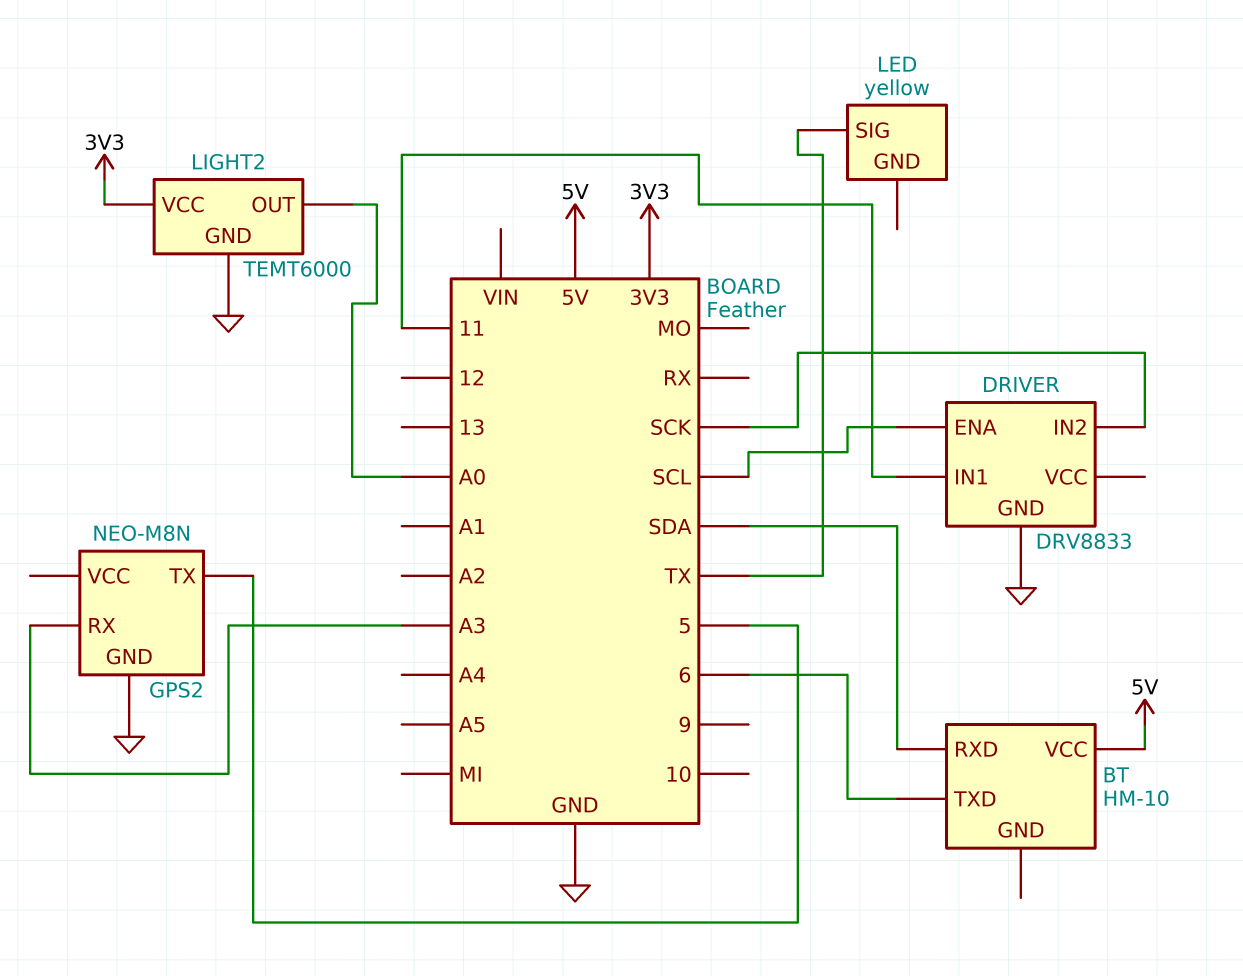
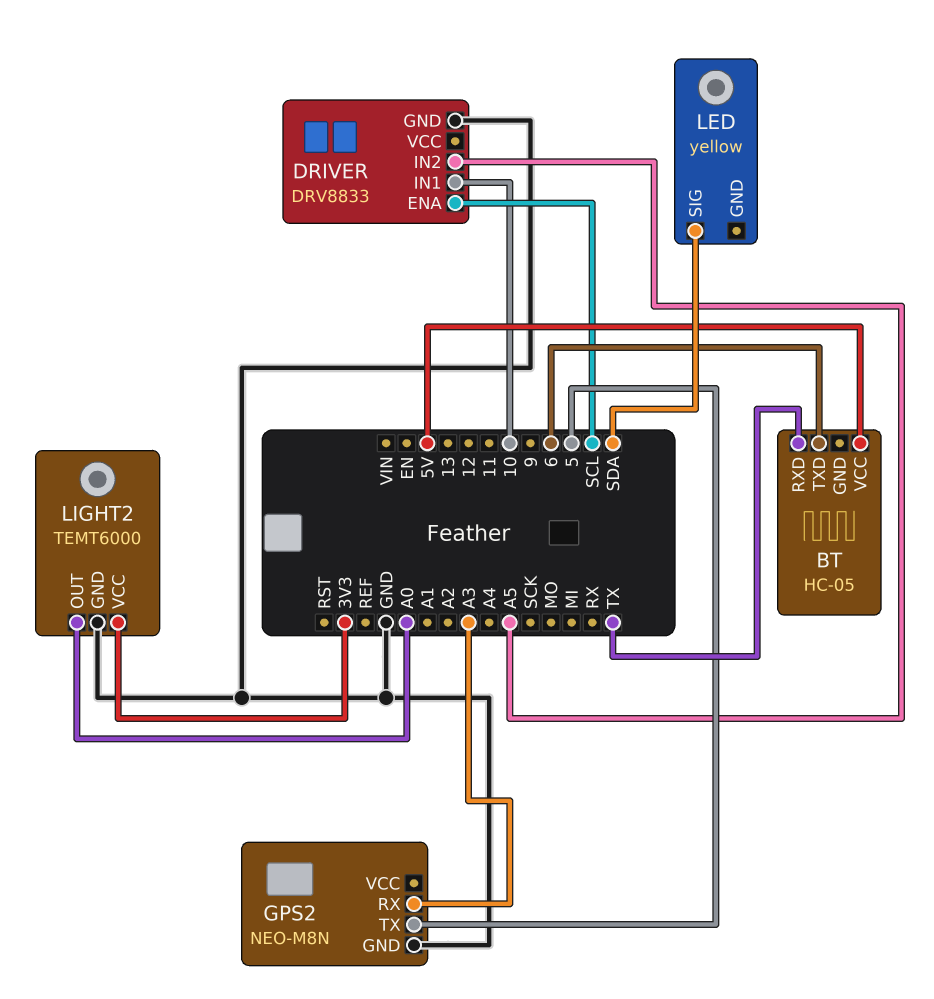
BT: HM-10 -> HC-05
BT pin RXD: SDA -> TX
DRIVER pin IN1: 11 -> 10
DRIVER pin IN2: SCK -> A5
LED pin SIG: TX -> SDA

